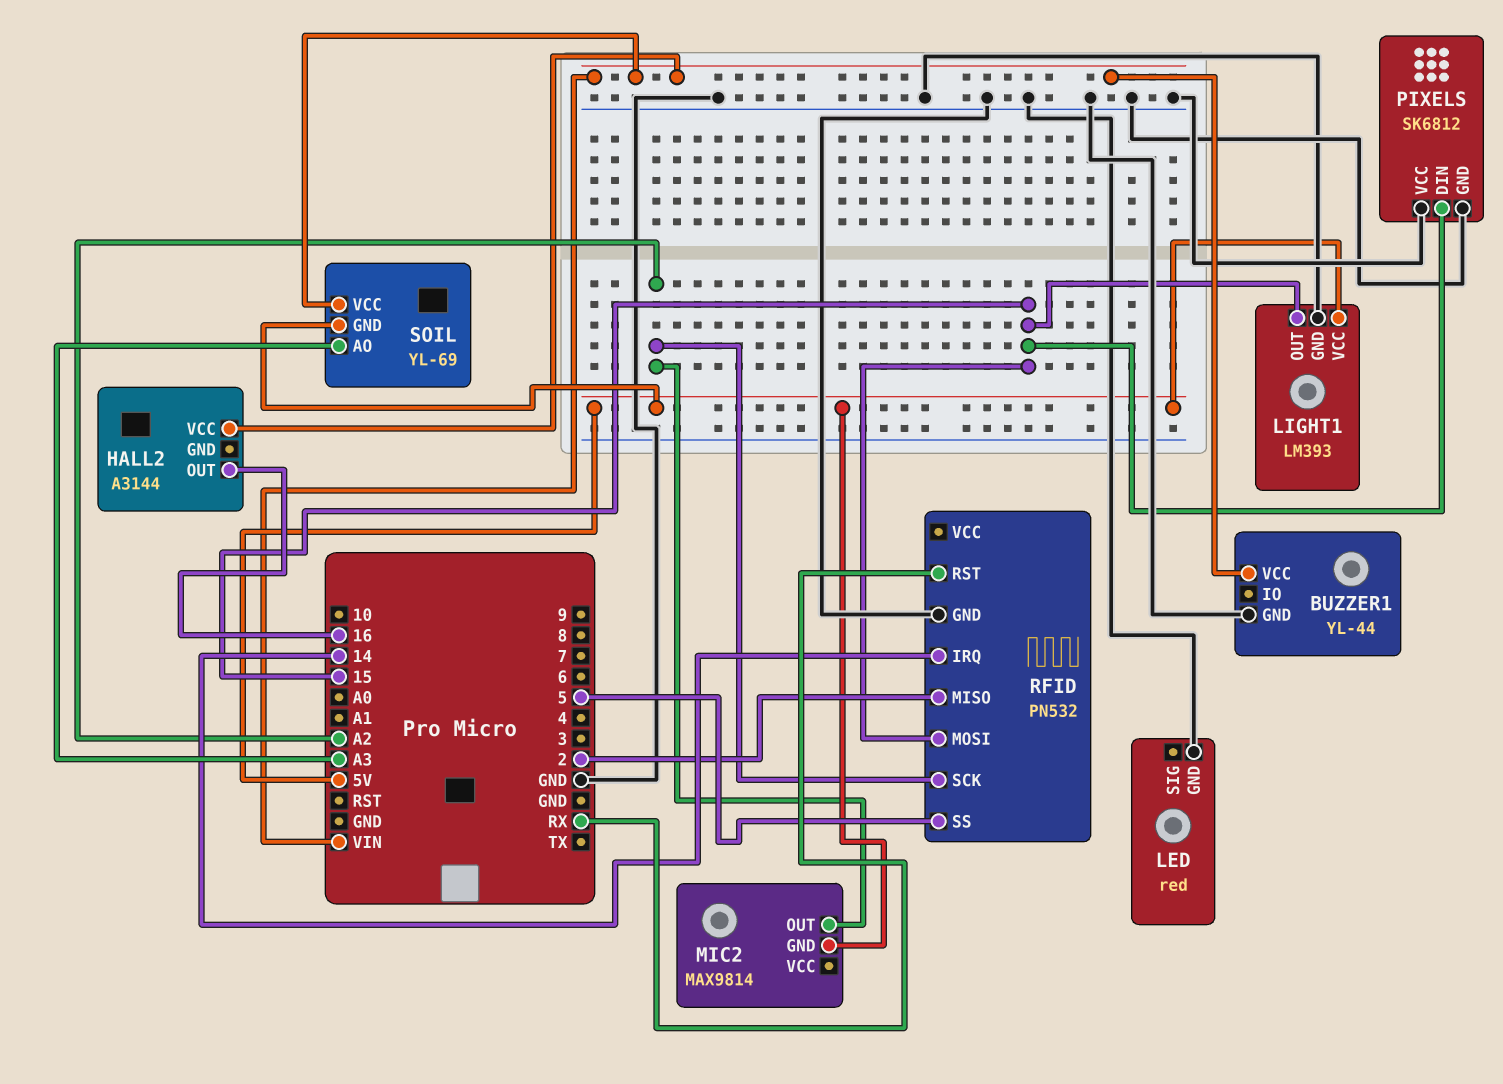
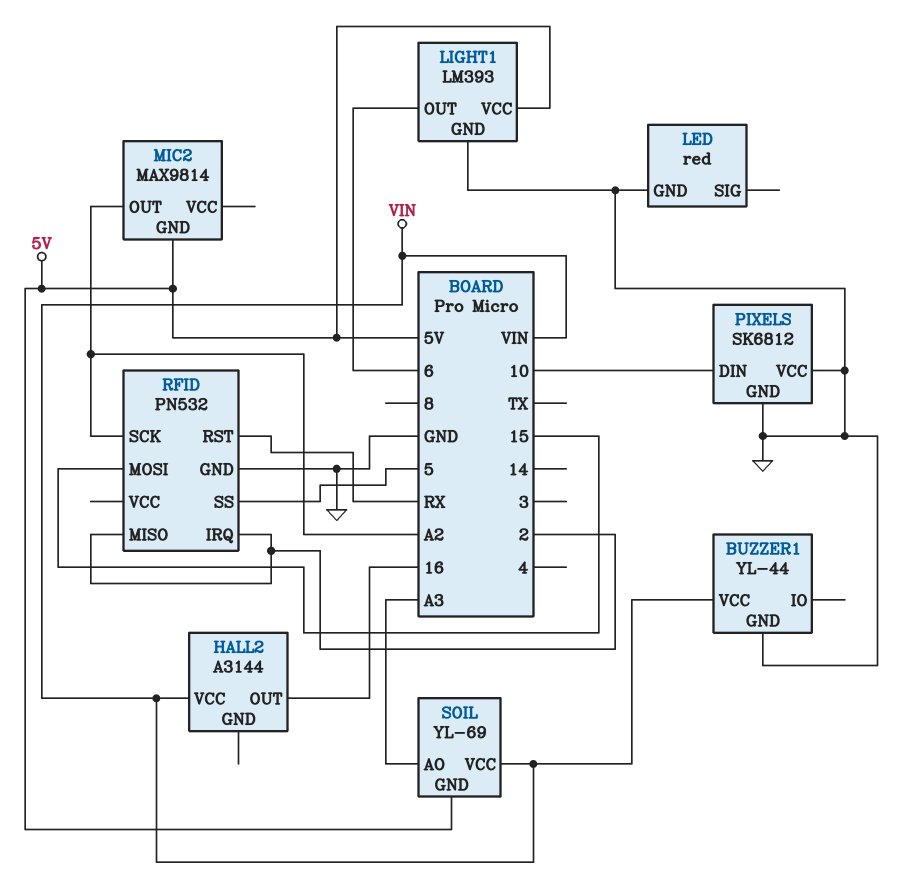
LIGHT1 pin OUT: 15 -> 6
PIXELS pin DIN: 15 -> 10
RFID pin IRQ: 14 -> 2

